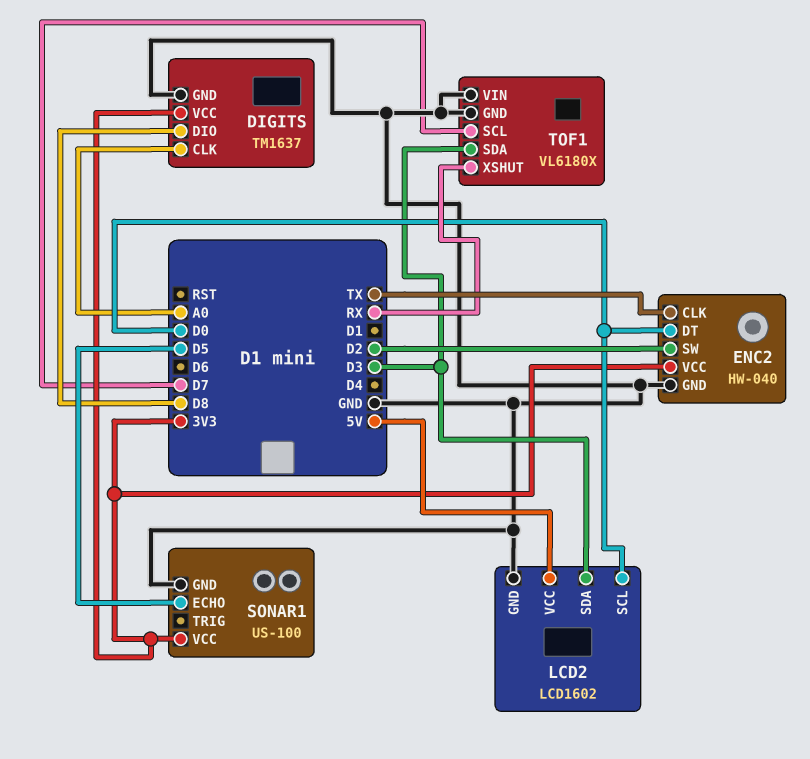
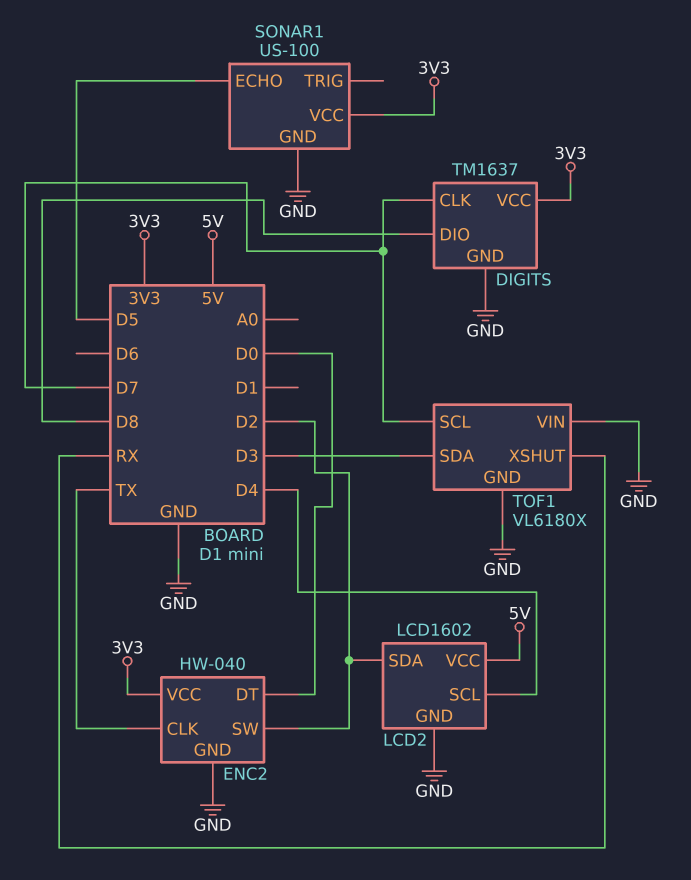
DIGITS pin CLK: A0 -> D7
LCD2 pin SCL: D0 -> D4
LCD2 pin SDA: D3 -> D2

